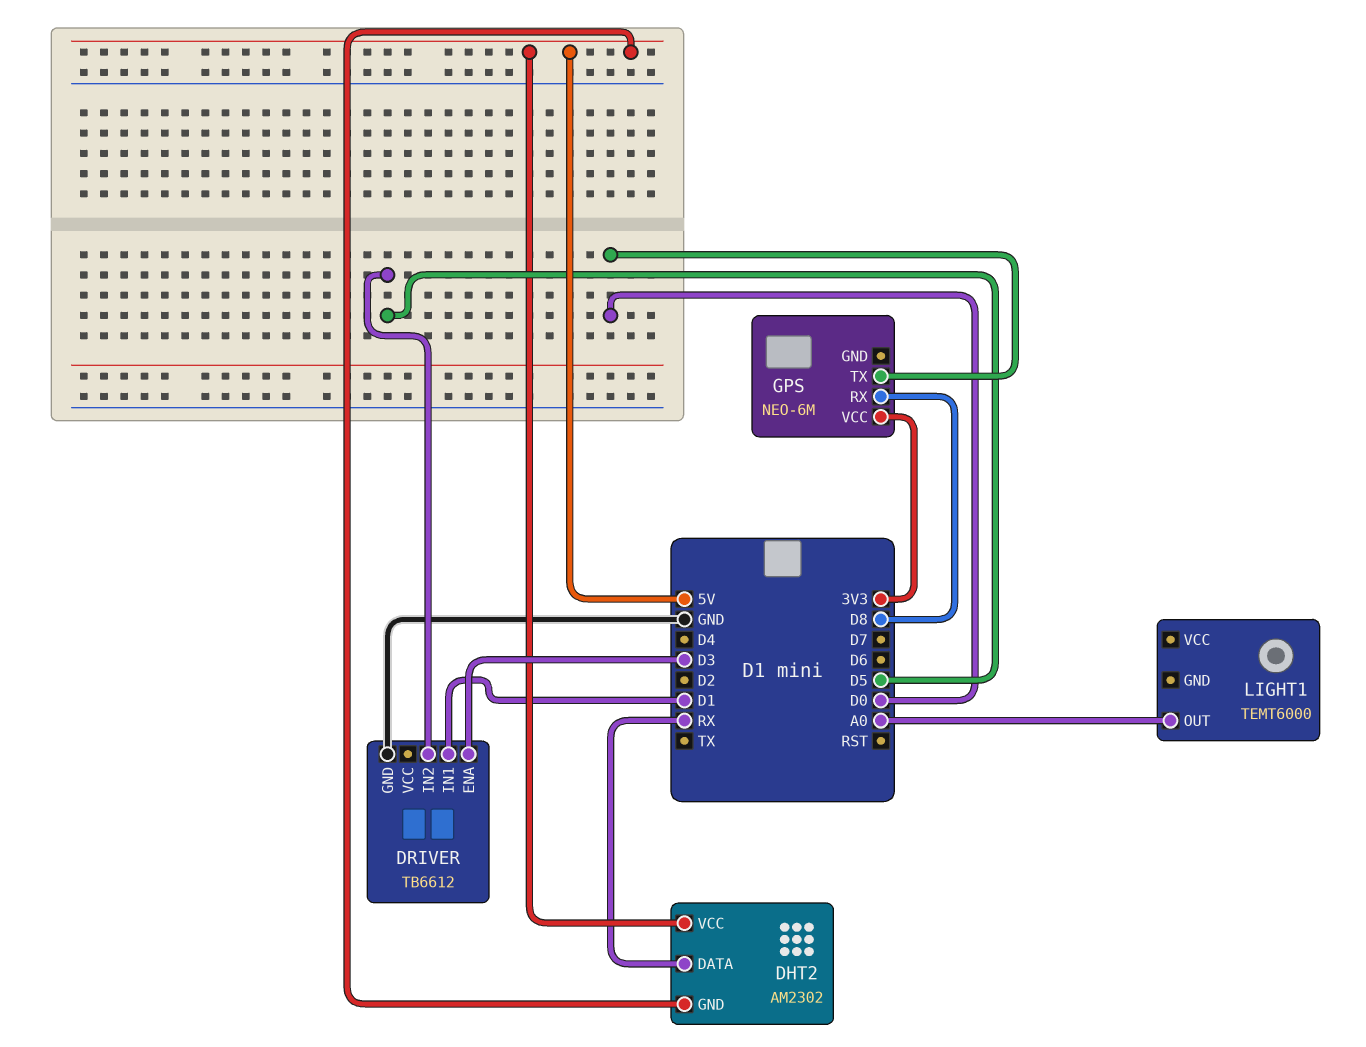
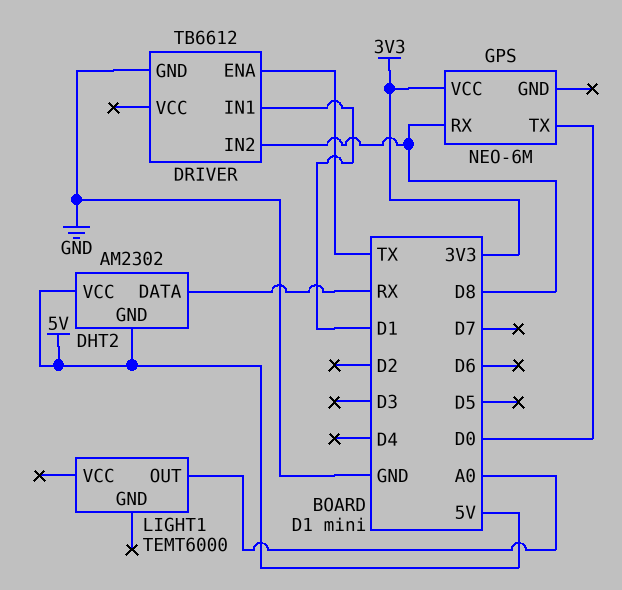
DRIVER pin ENA: D3 -> TX
DRIVER pin IN2: D5 -> D8

